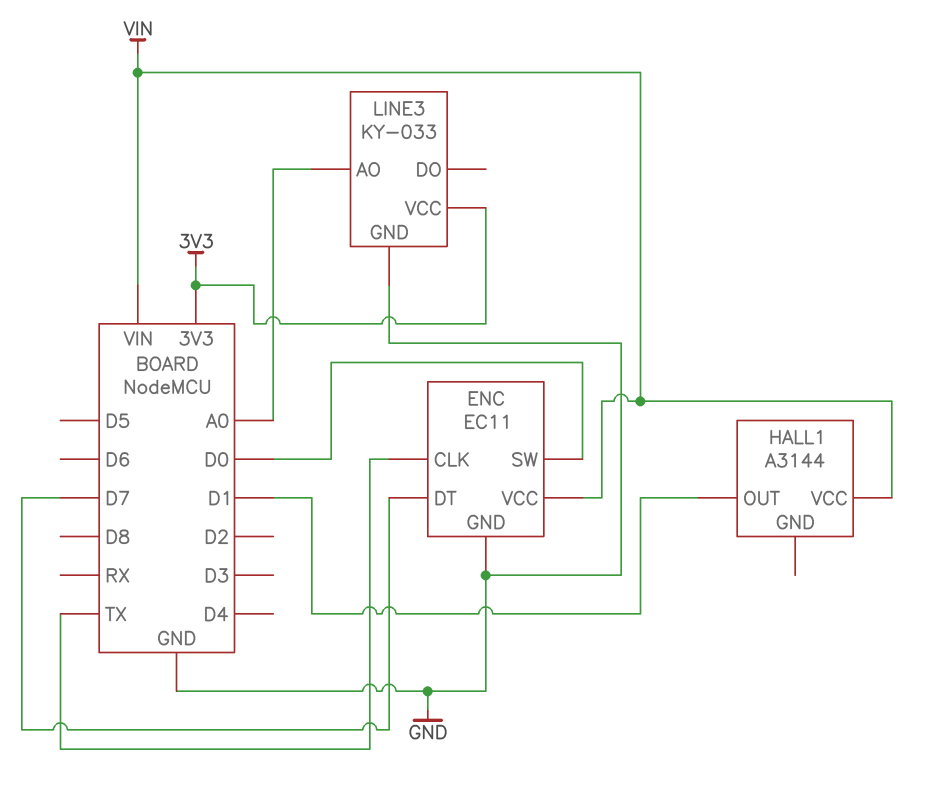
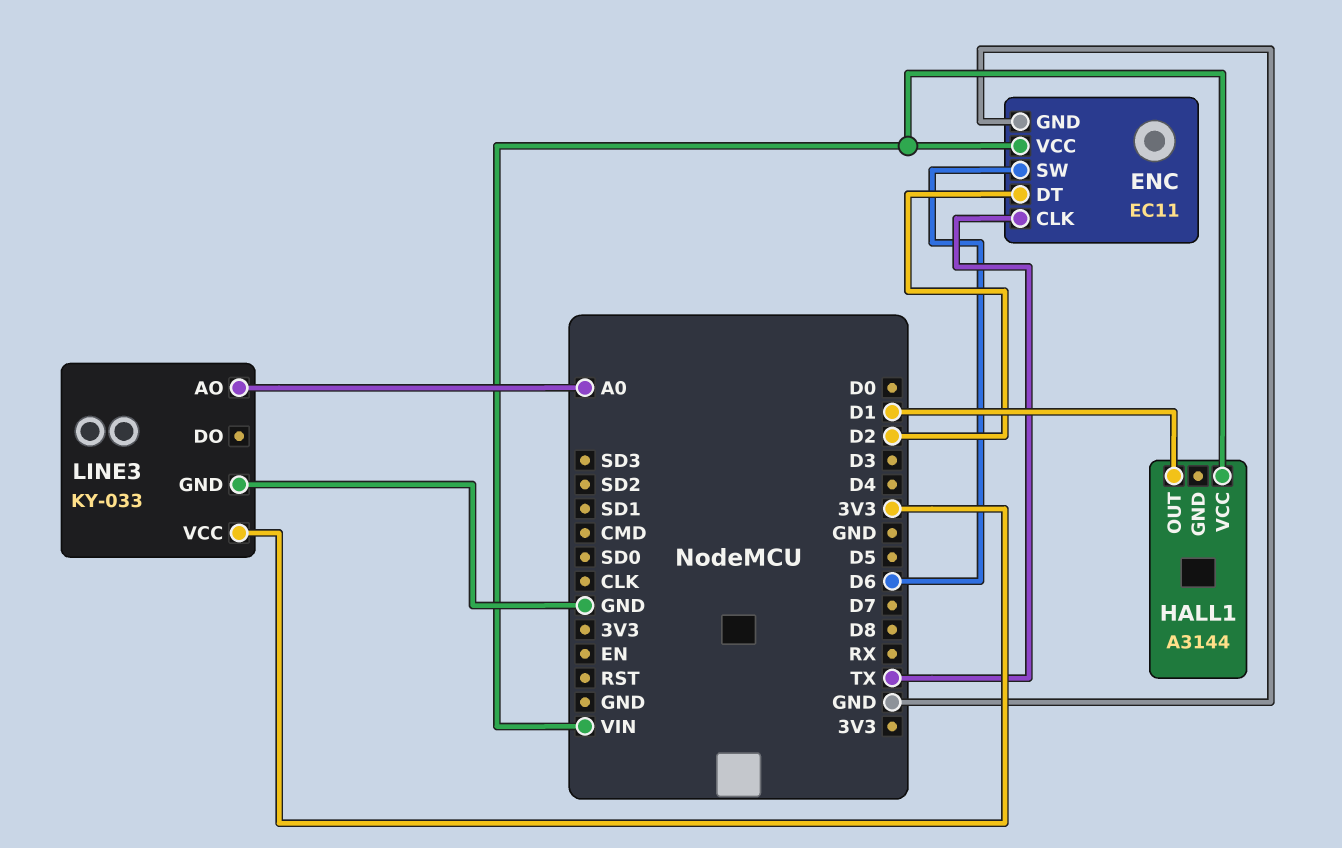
ENC pin DT: D7 -> D2
ENC pin SW: D0 -> D6

